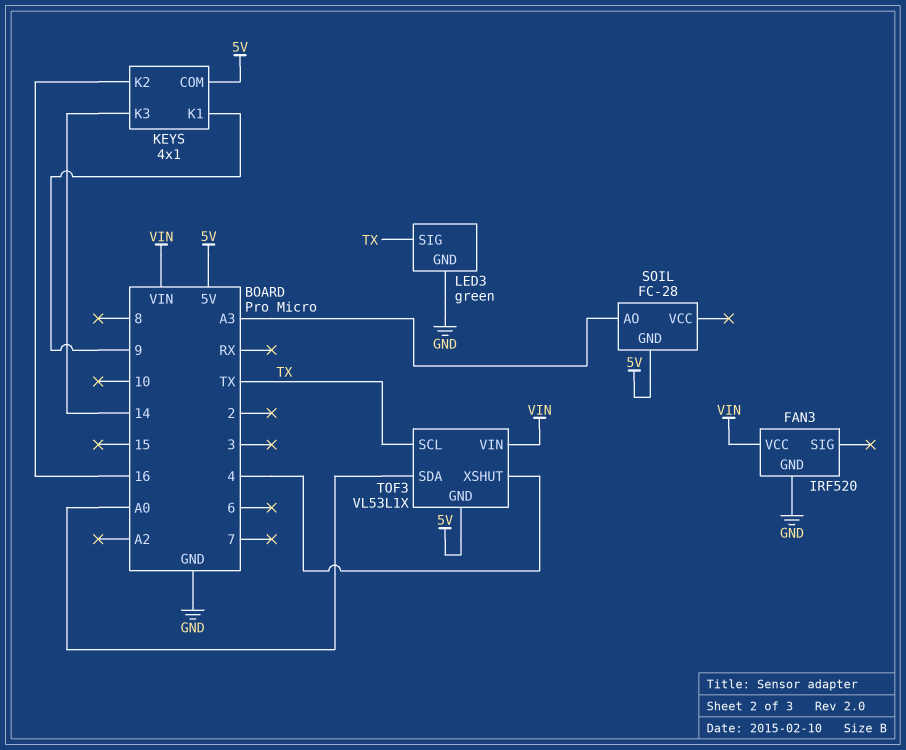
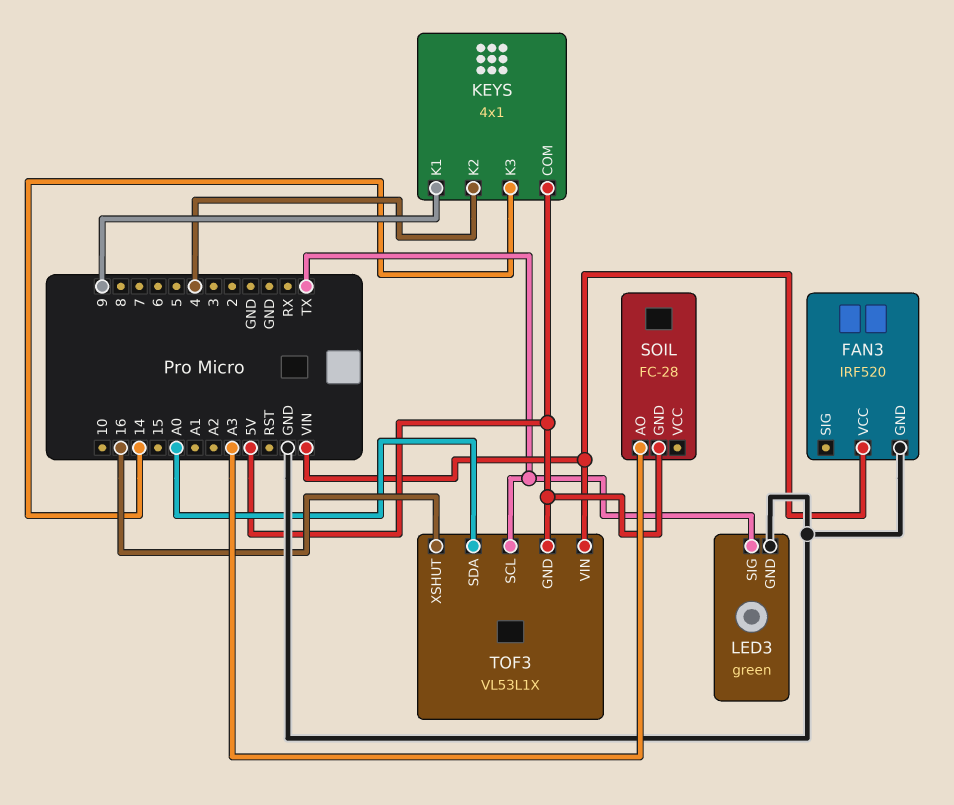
KEYS pin K2: 16 -> 4
TOF3 pin XSHUT: 4 -> 16

